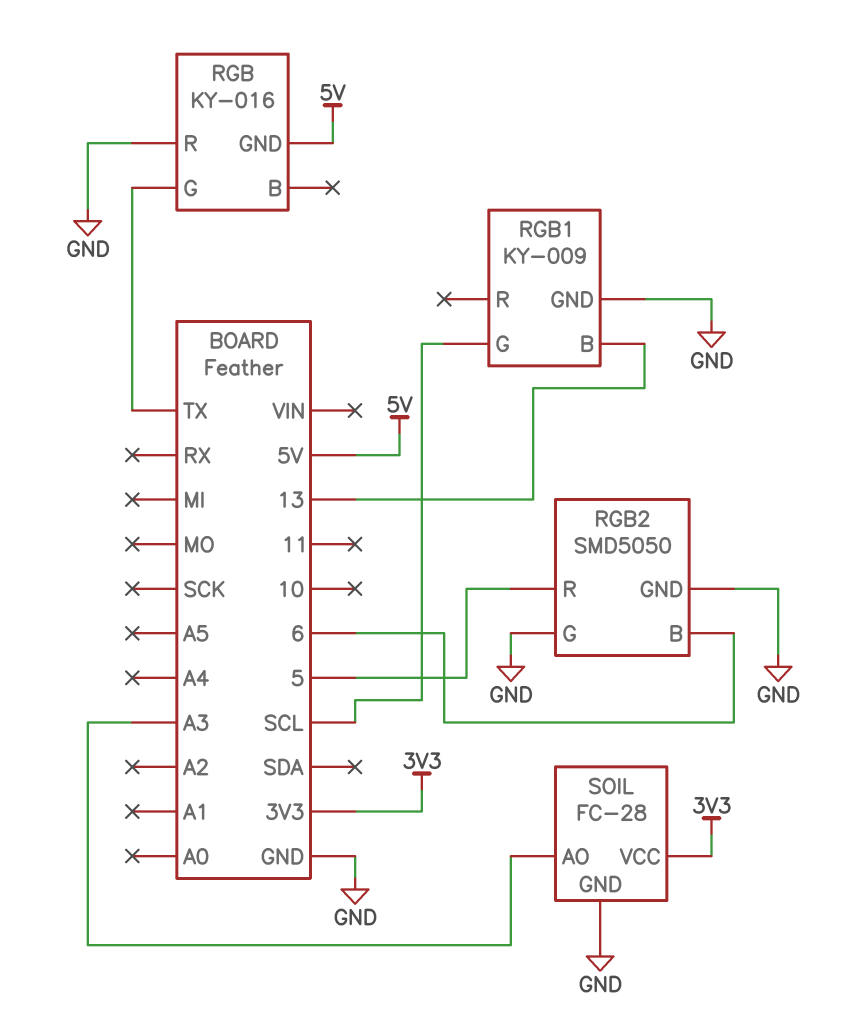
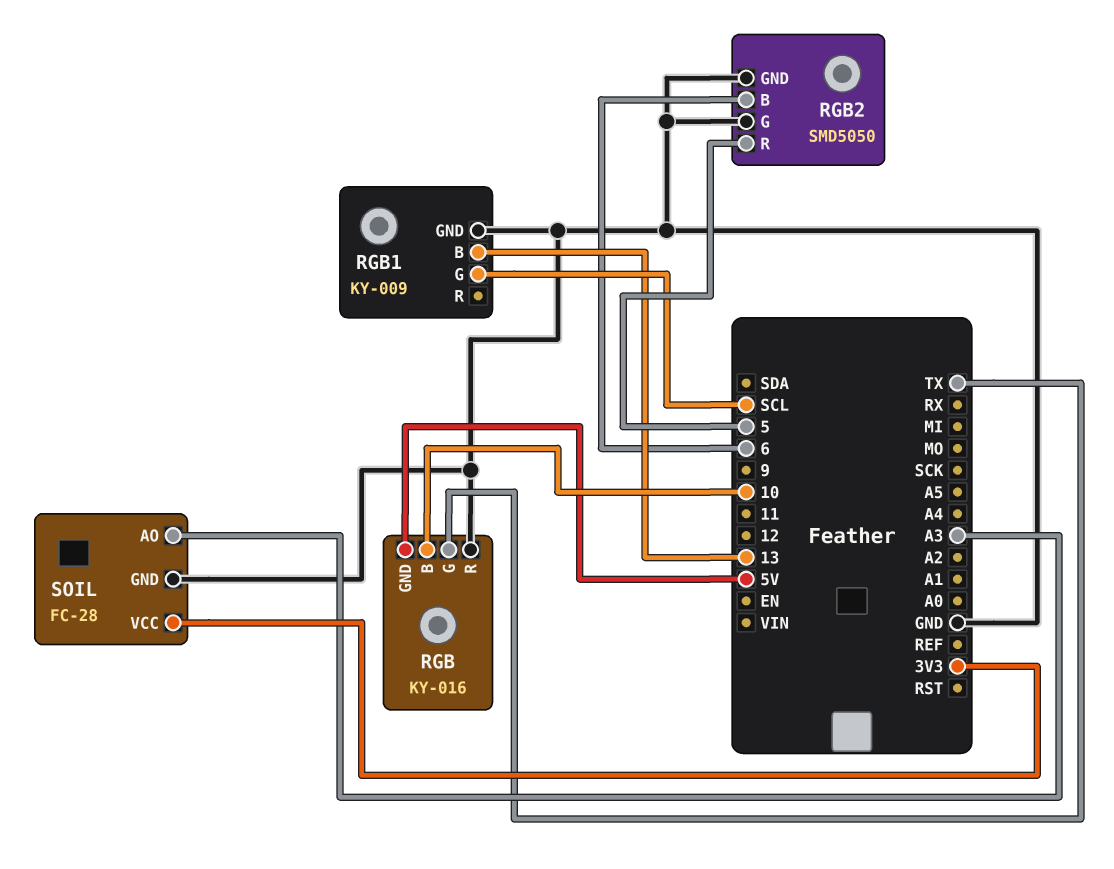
RGB pin B: none -> 10

